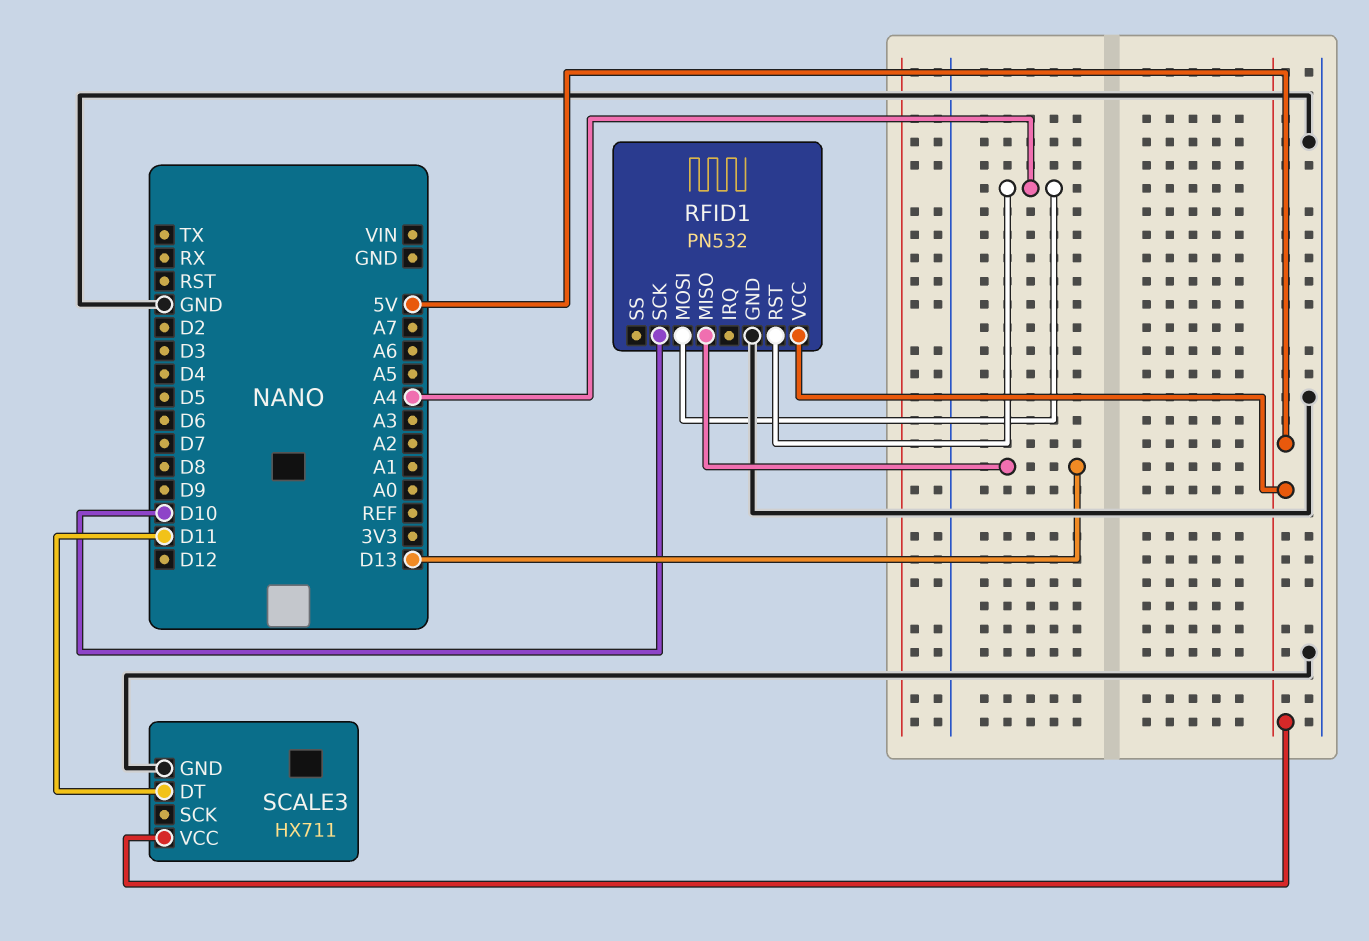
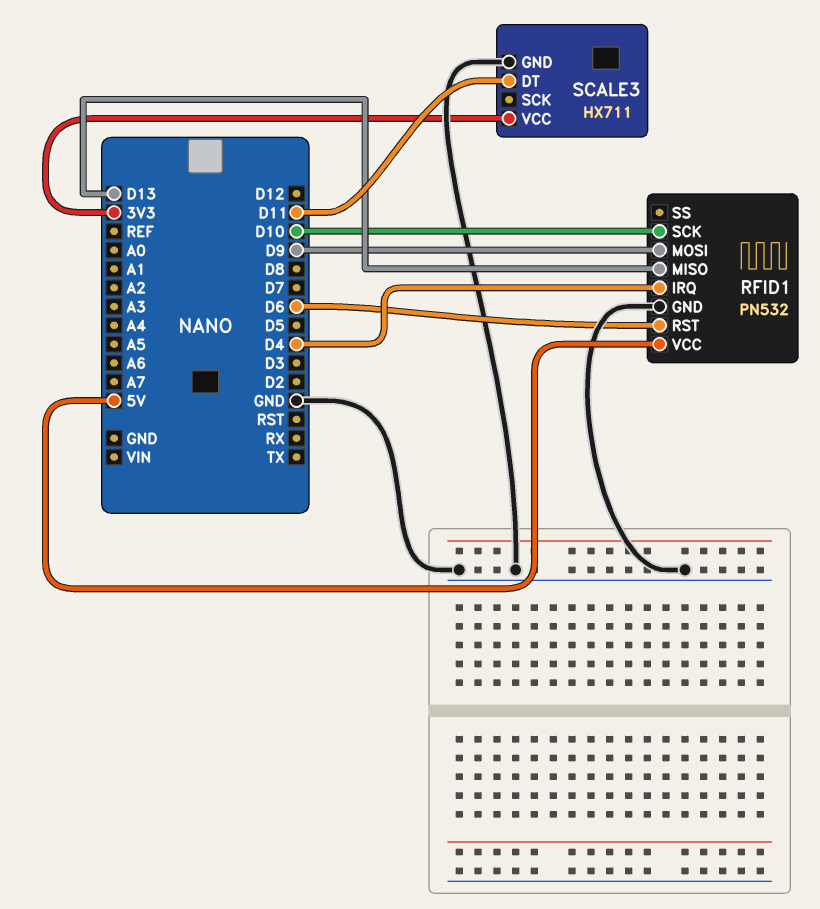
RFID1 pin IRQ: none -> D4
RFID1 pin MOSI: A4 -> D9
RFID1 pin RST: A4 -> D6
SCALE3 pin VCC: 5V -> 3V3

